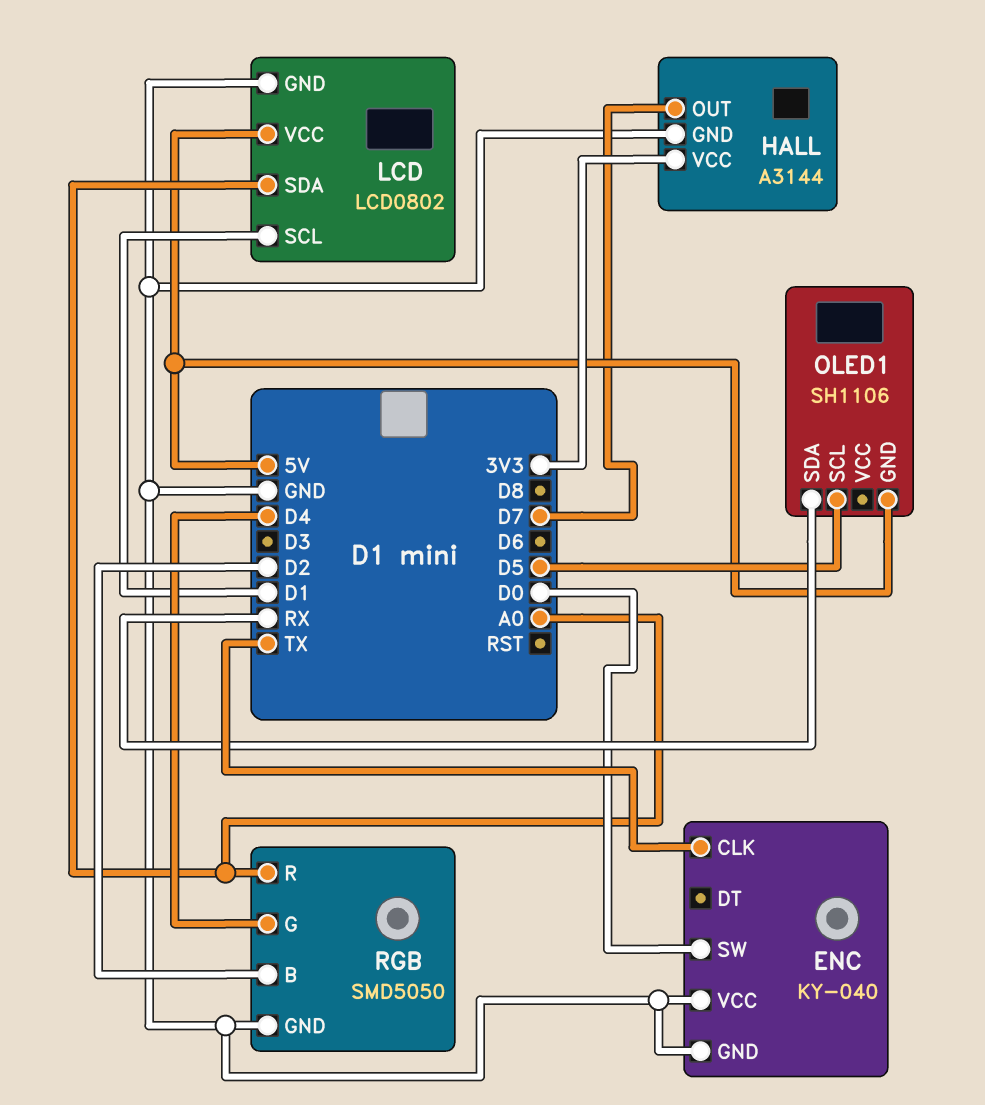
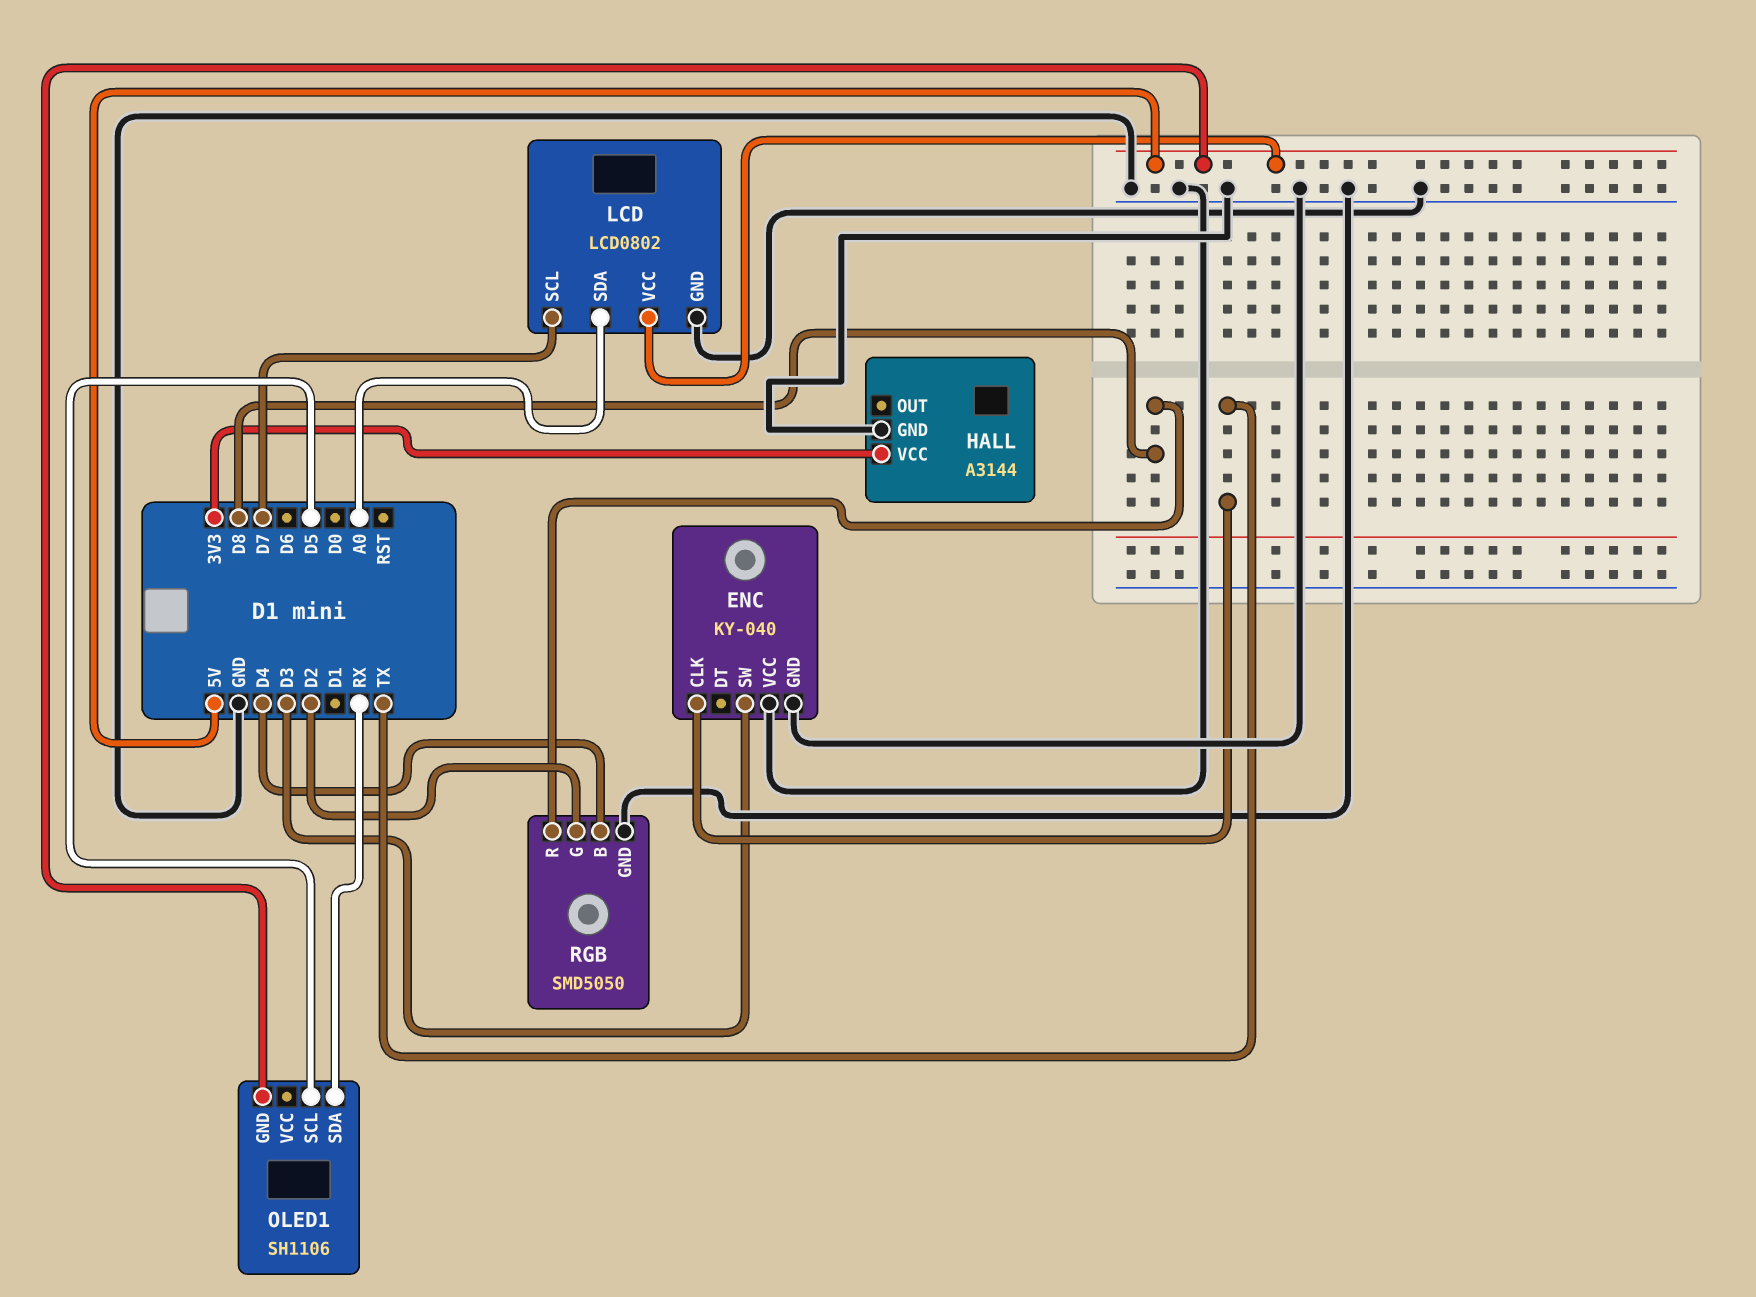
ENC pin SW: D0 -> D3
HALL pin OUT: D7 -> none
LCD pin SCL: D1 -> D7
RGB pin B: D2 -> D4
RGB pin G: D4 -> D2
RGB pin R: A0 -> D8

